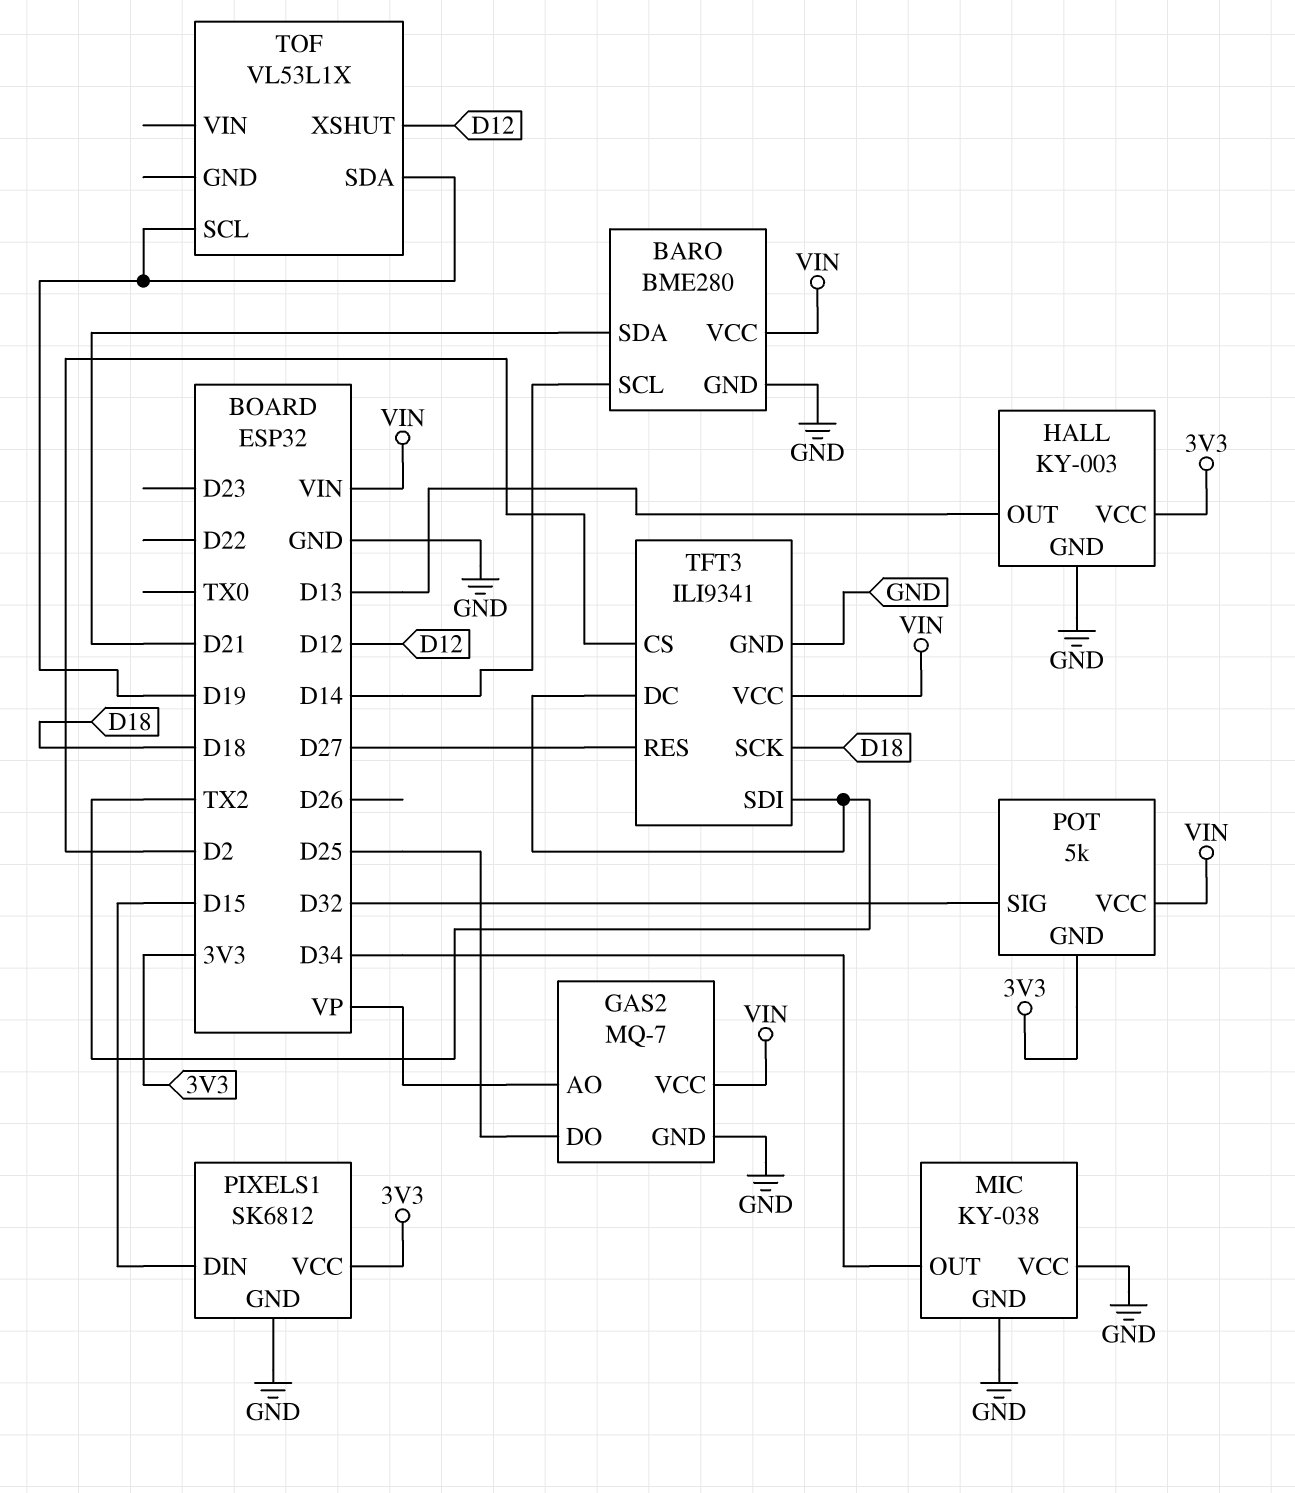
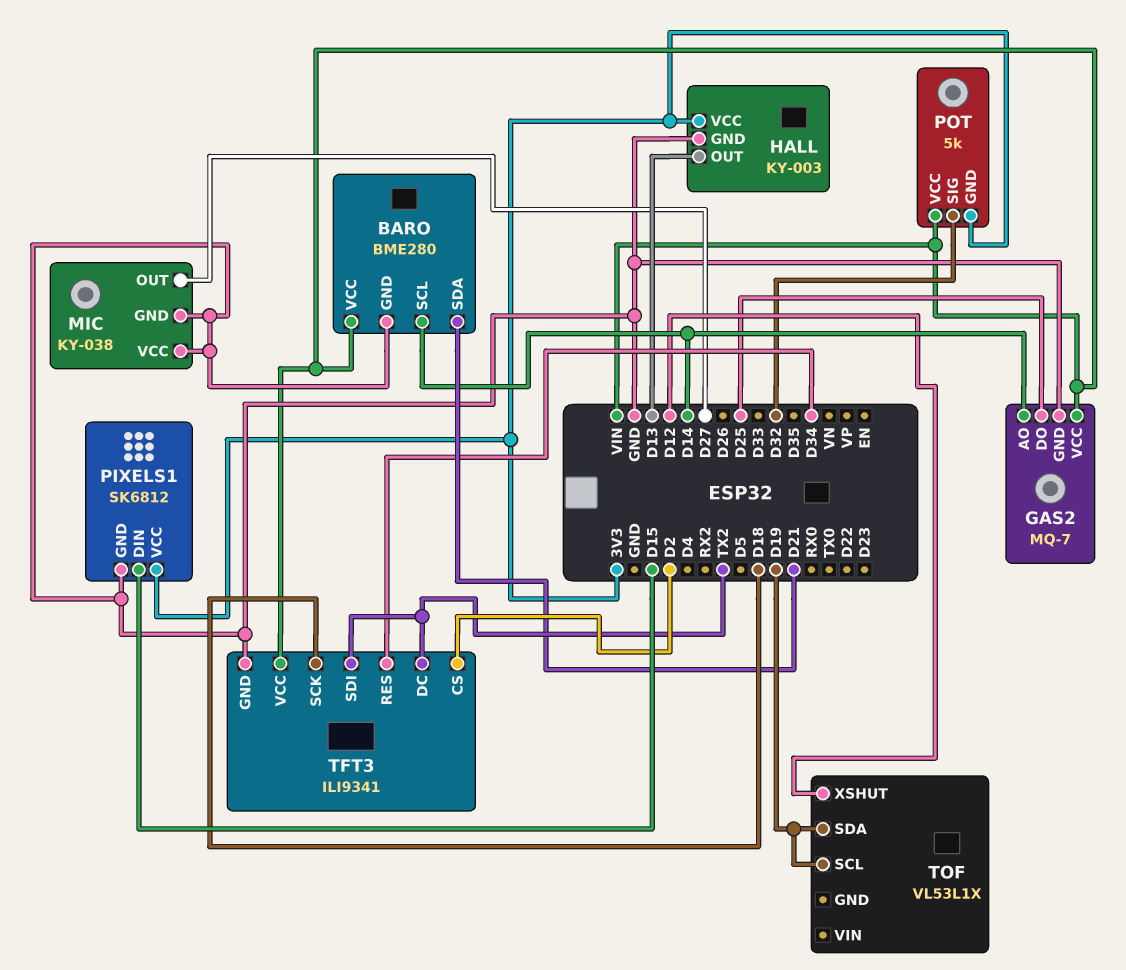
GAS2 pin AO: VP -> D14
MIC pin OUT: D34 -> D27
TFT3 pin RES: D27 -> D34

